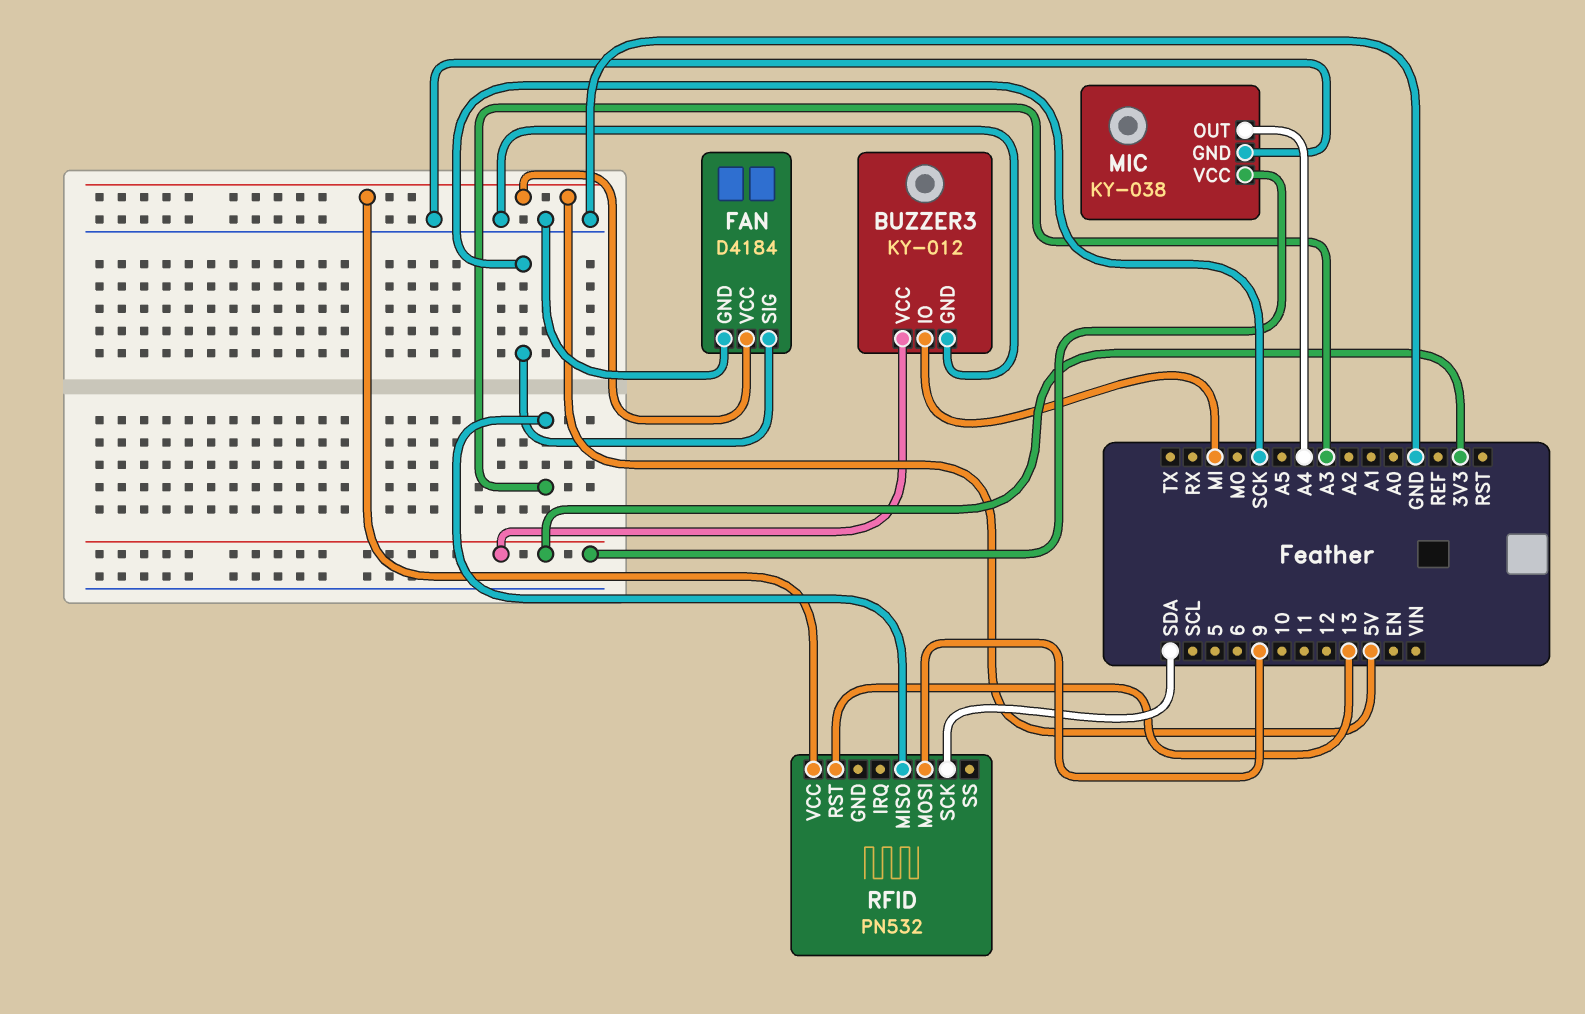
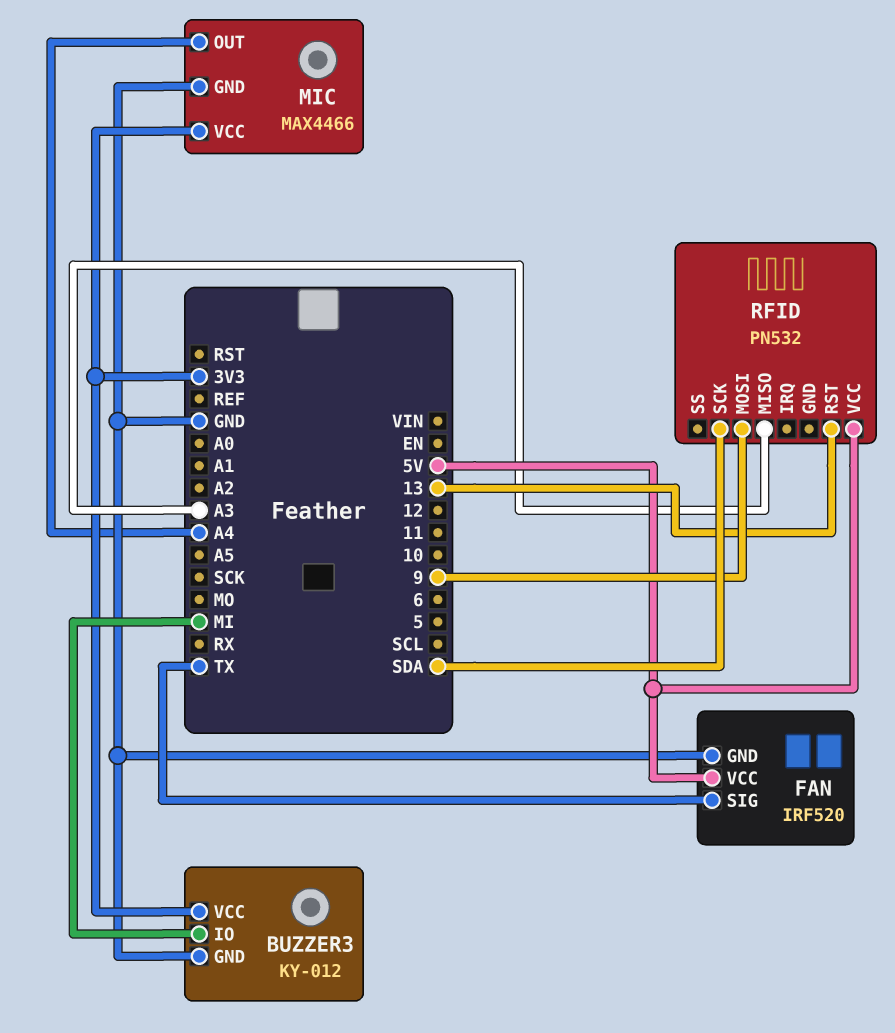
FAN: D4184 -> IRF520
FAN pin SIG: SCK -> TX
MIC: KY-038 -> MAX4466

